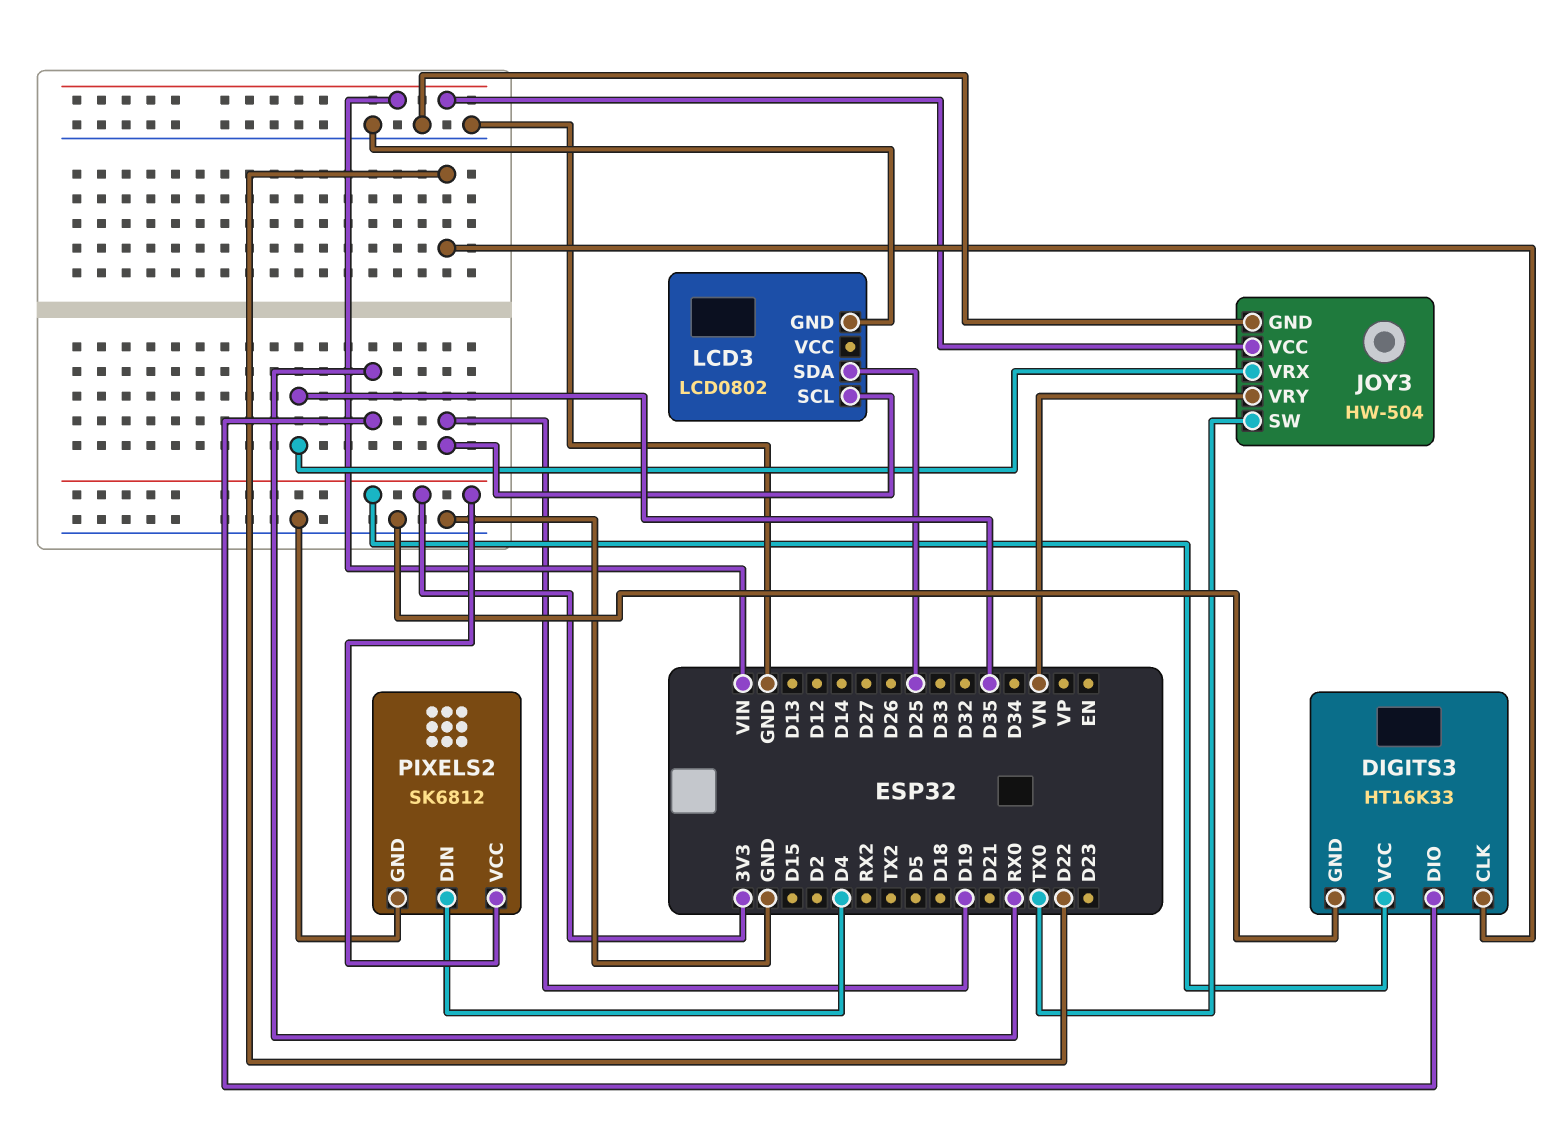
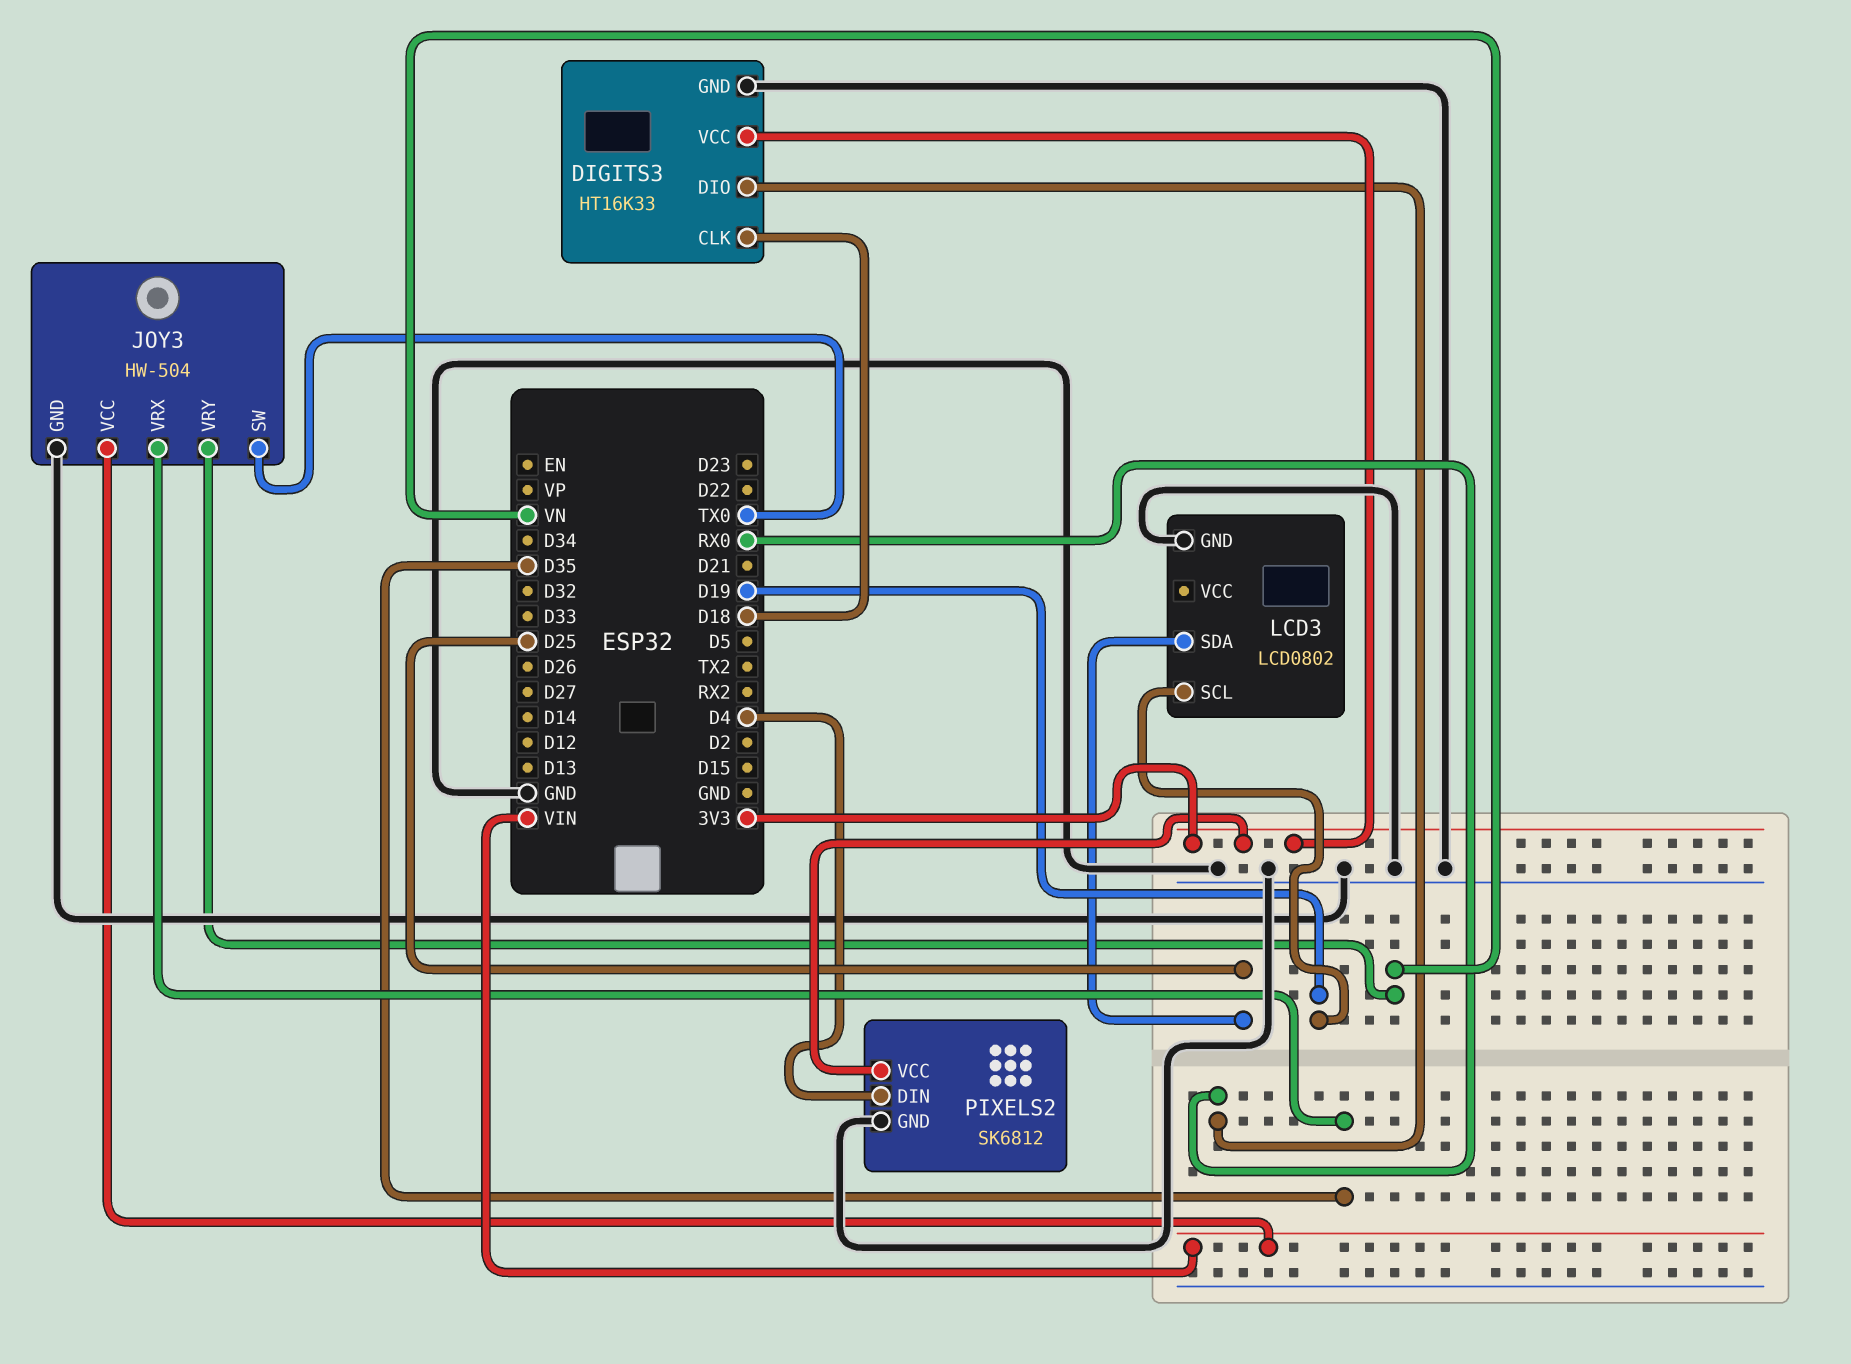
DIGITS3 pin CLK: D22 -> D18

